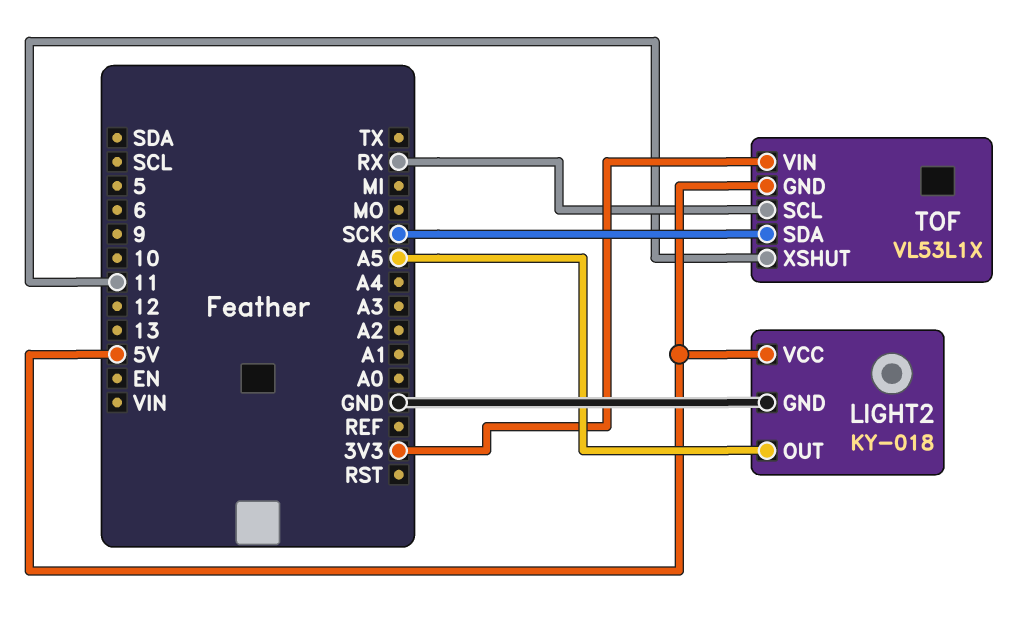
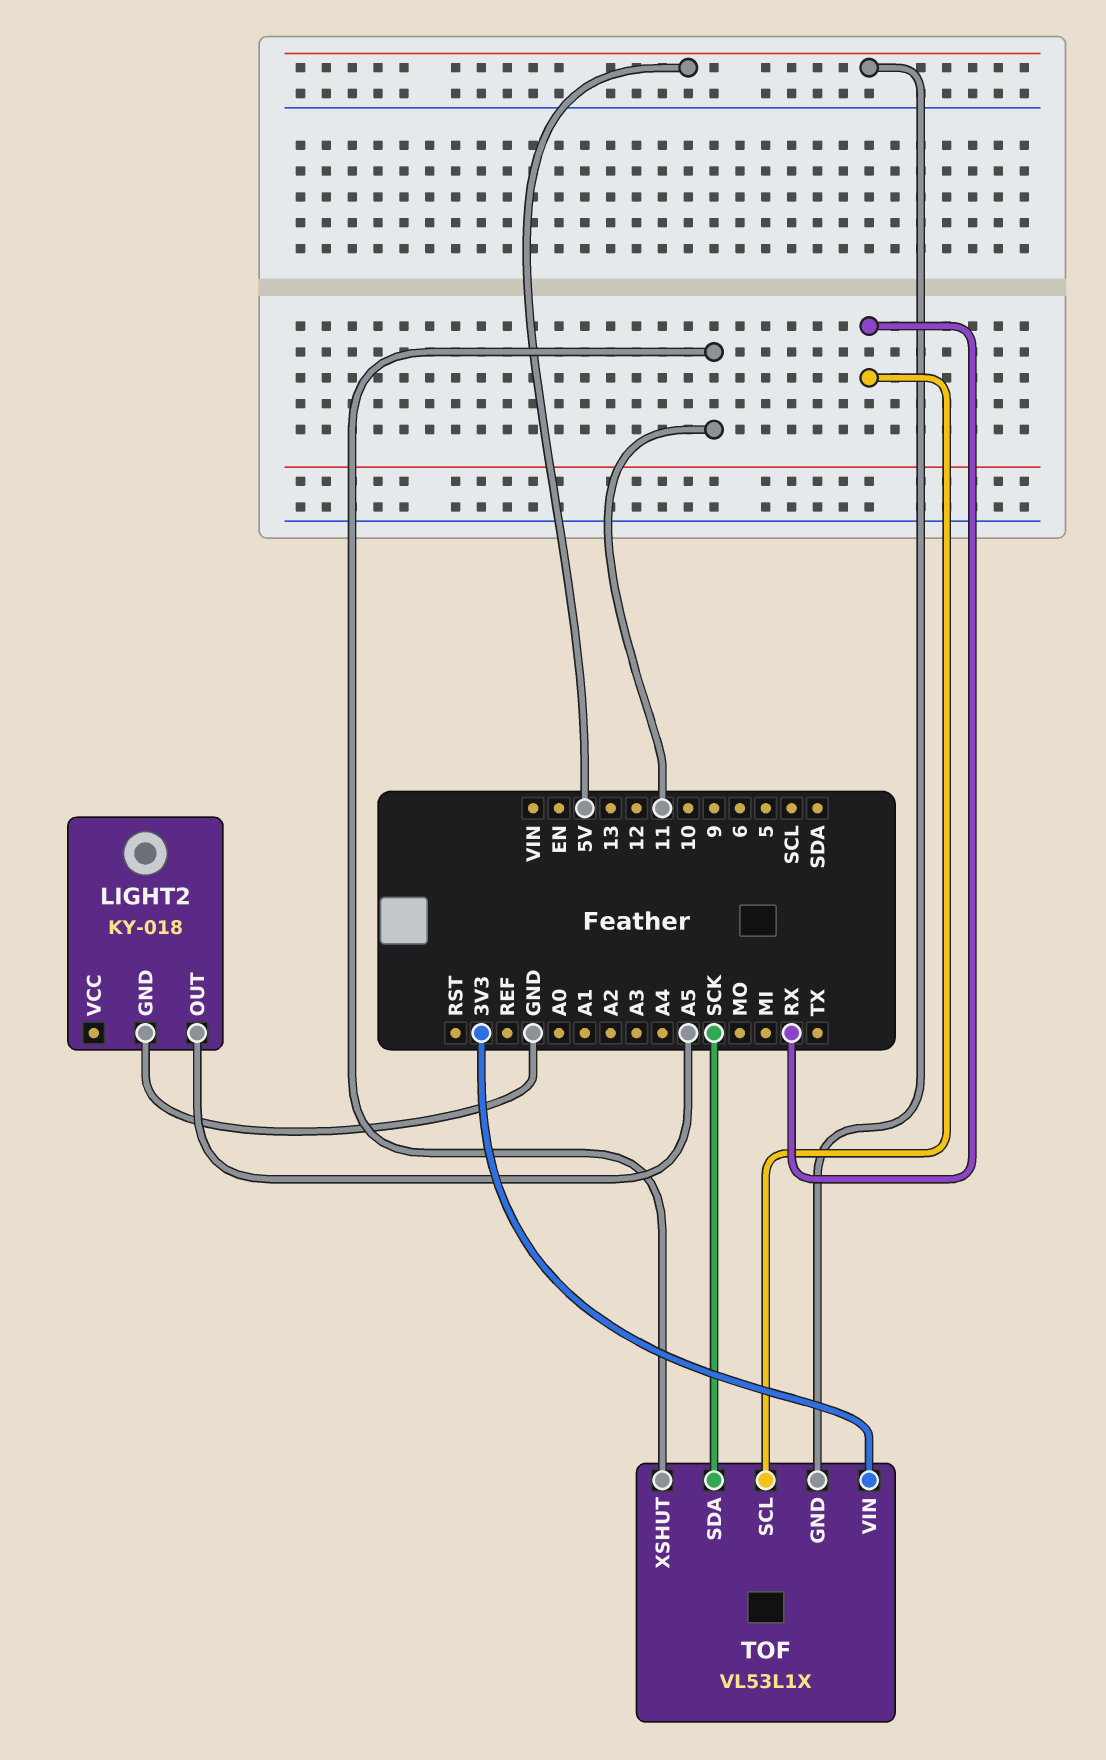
LIGHT2 pin VCC: 5V -> none

